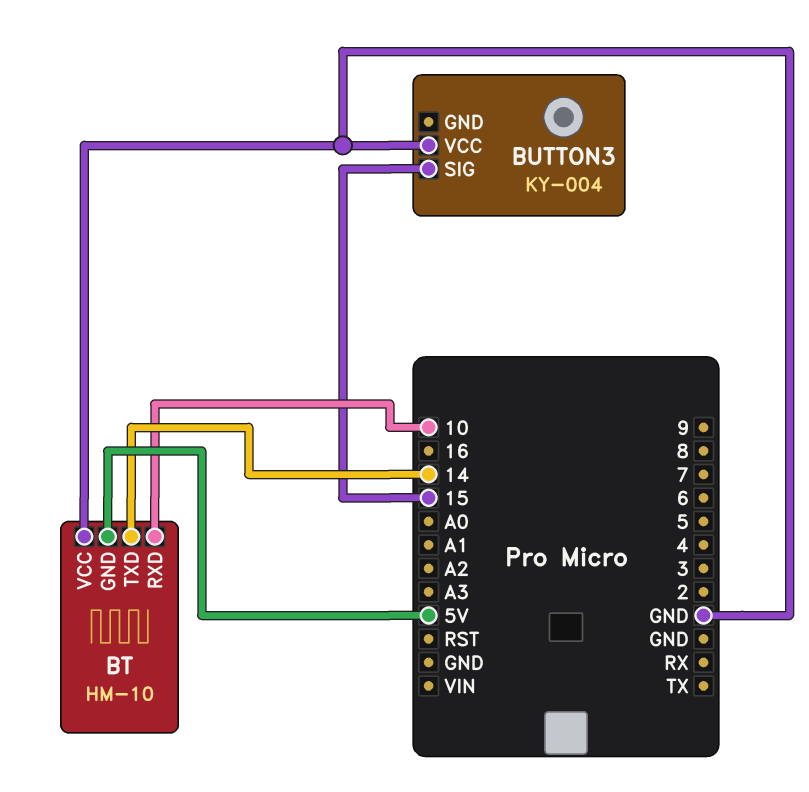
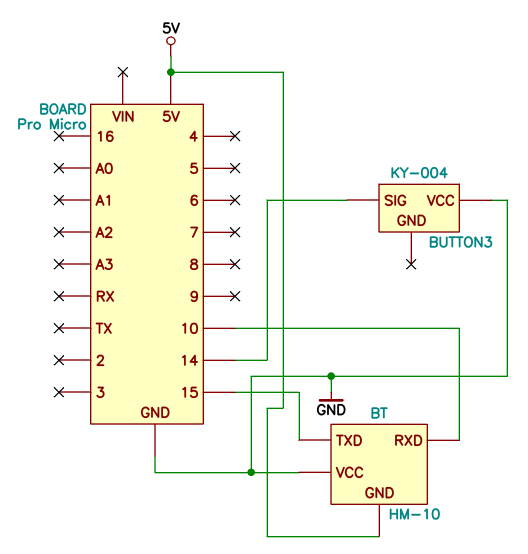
BT pin TXD: 14 -> 15
BUTTON3 pin SIG: 15 -> 14

